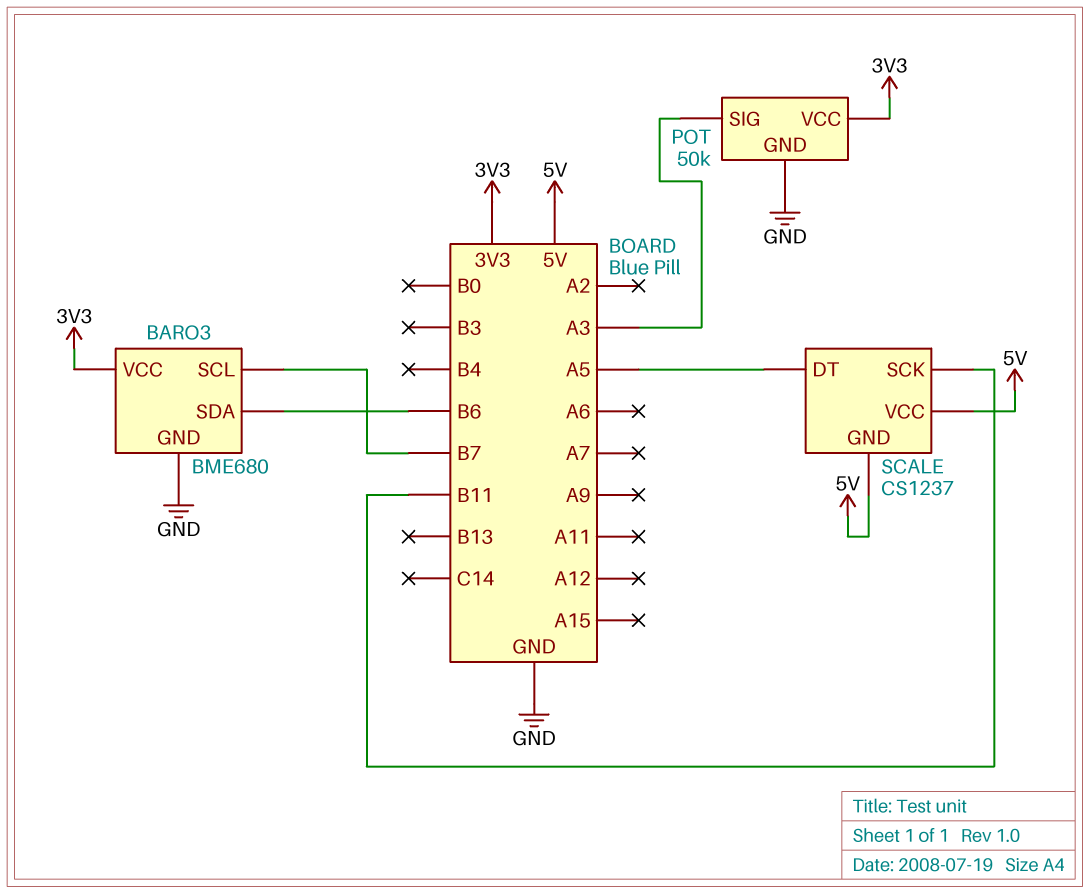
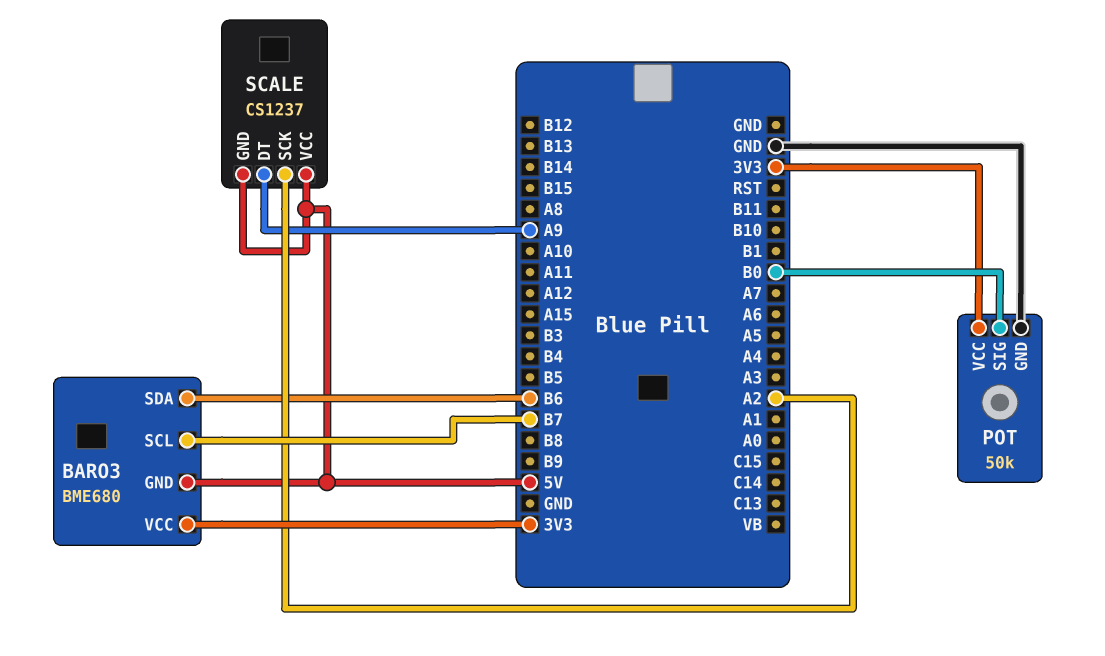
BARO3 pin GND: GND -> 5V
POT pin SIG: A3 -> B0
SCALE pin DT: A5 -> A9
SCALE pin SCK: B11 -> A2

